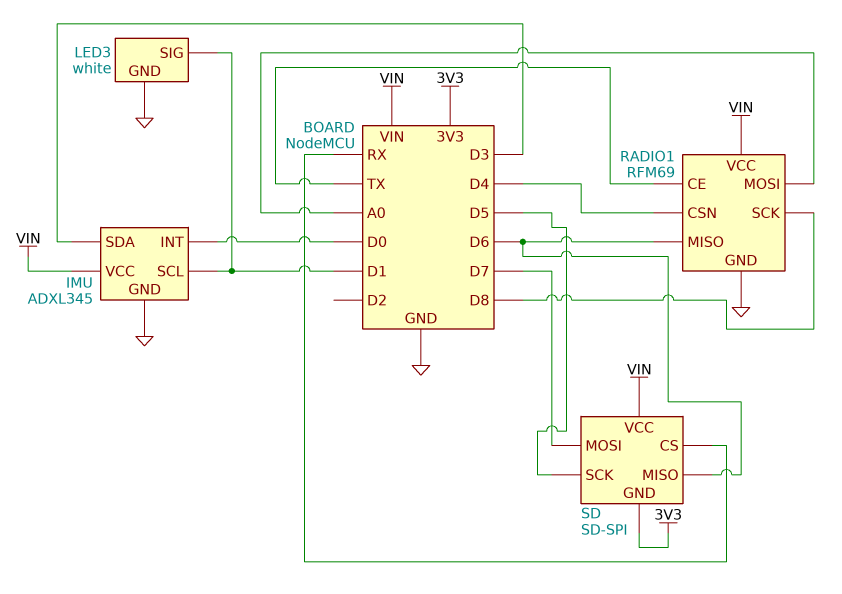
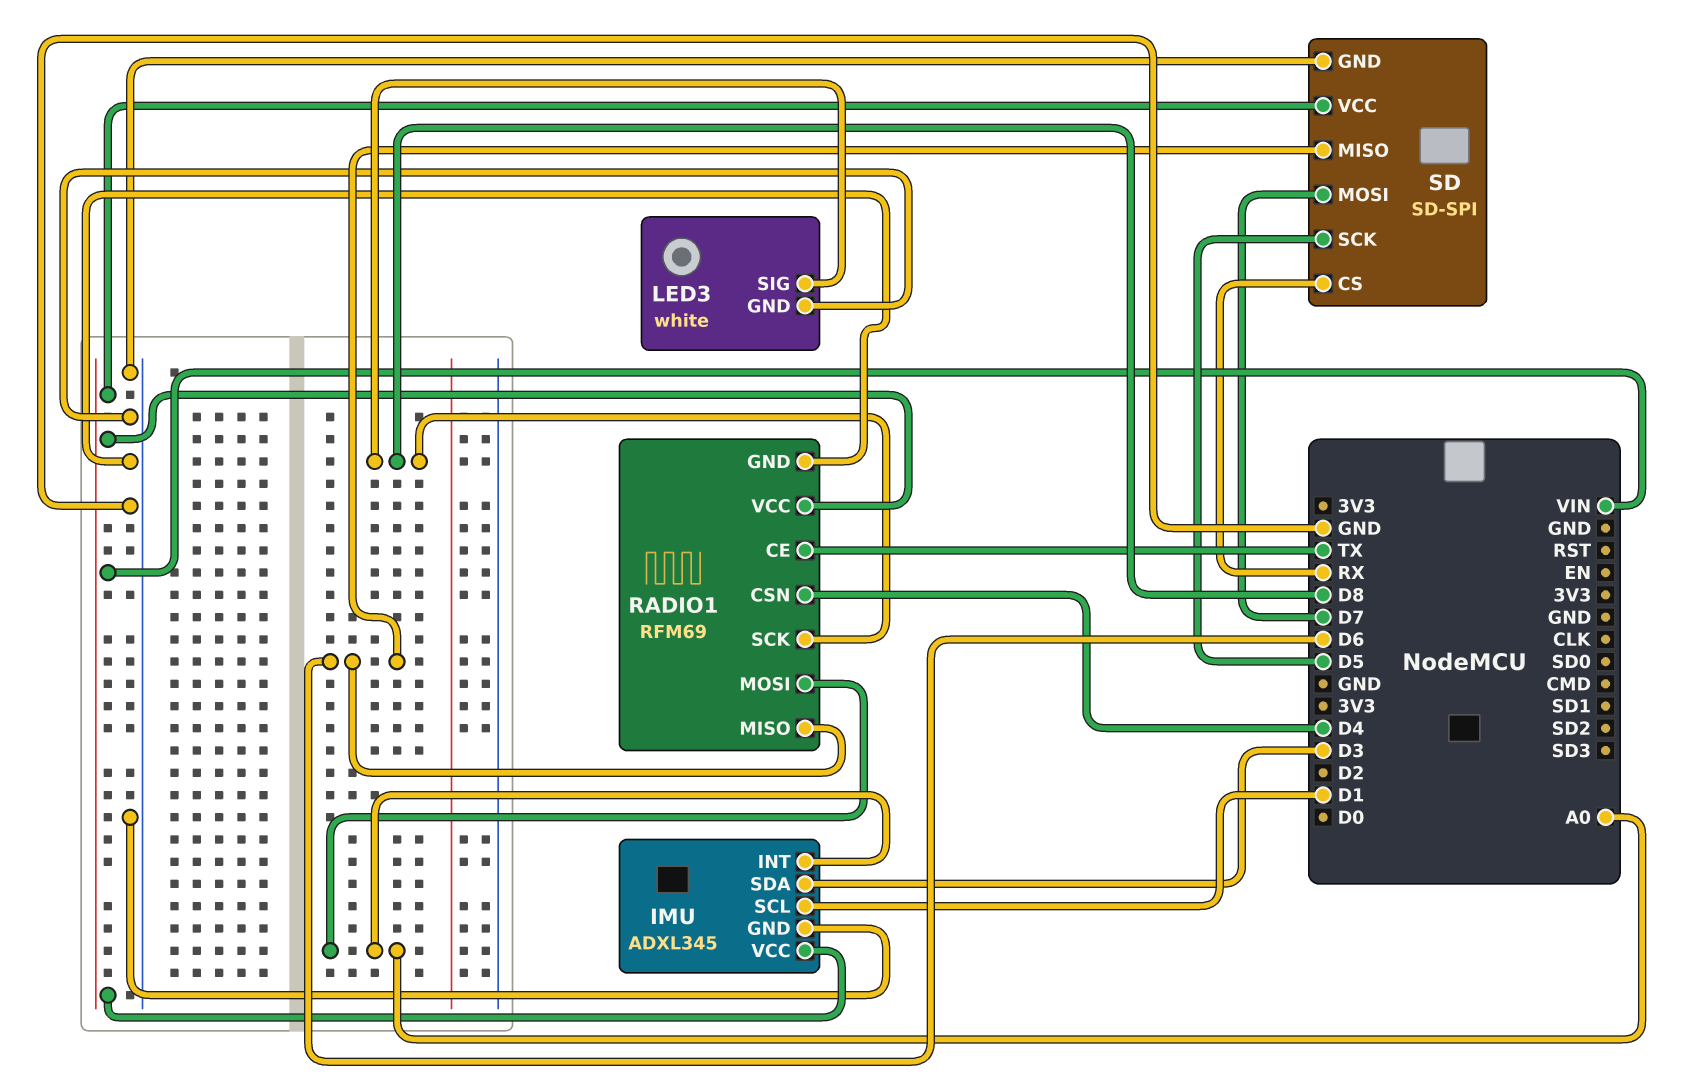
IMU pin INT: D0 -> A0
LED3 pin SIG: D1 -> D8
SD pin GND: 3V3 -> GND

